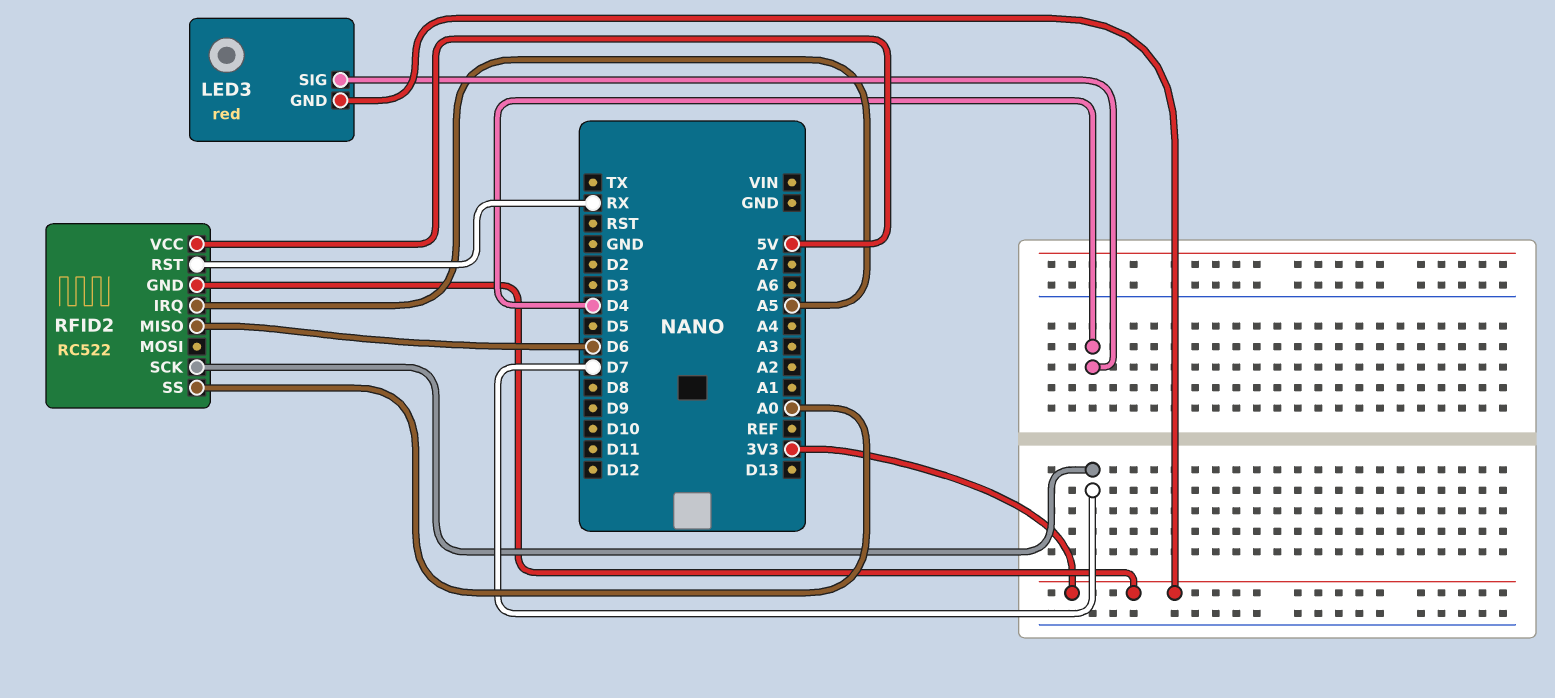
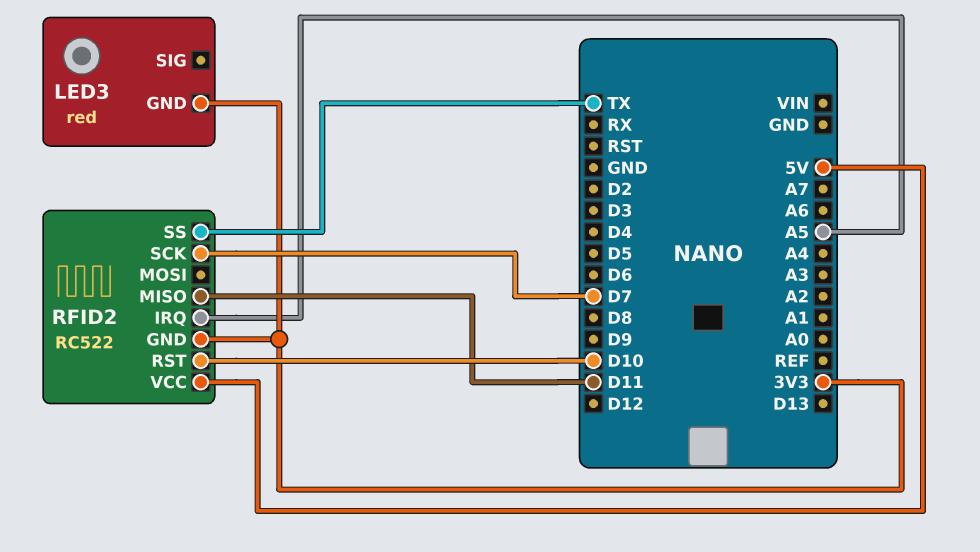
LED3 pin SIG: D4 -> none
RFID2 pin MISO: D6 -> D11
RFID2 pin RST: RX -> D10
RFID2 pin SS: A0 -> TX

